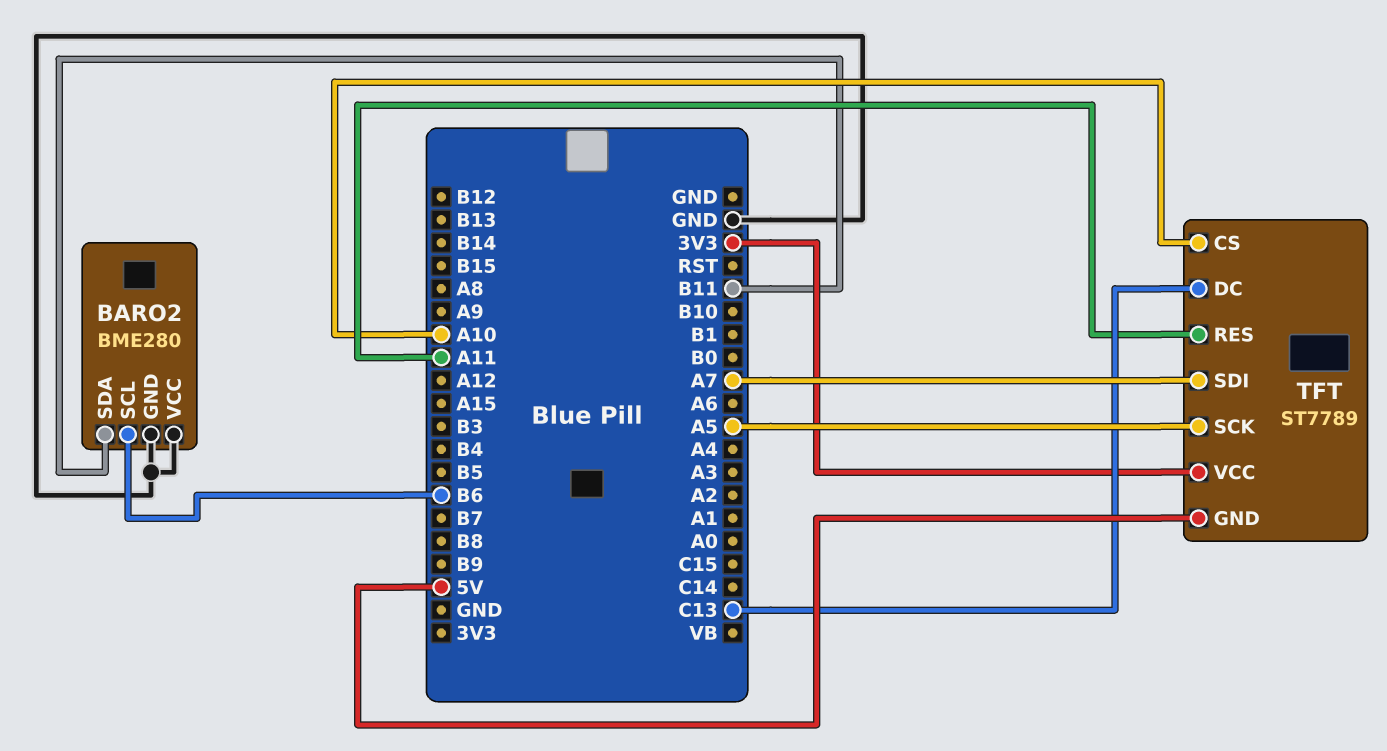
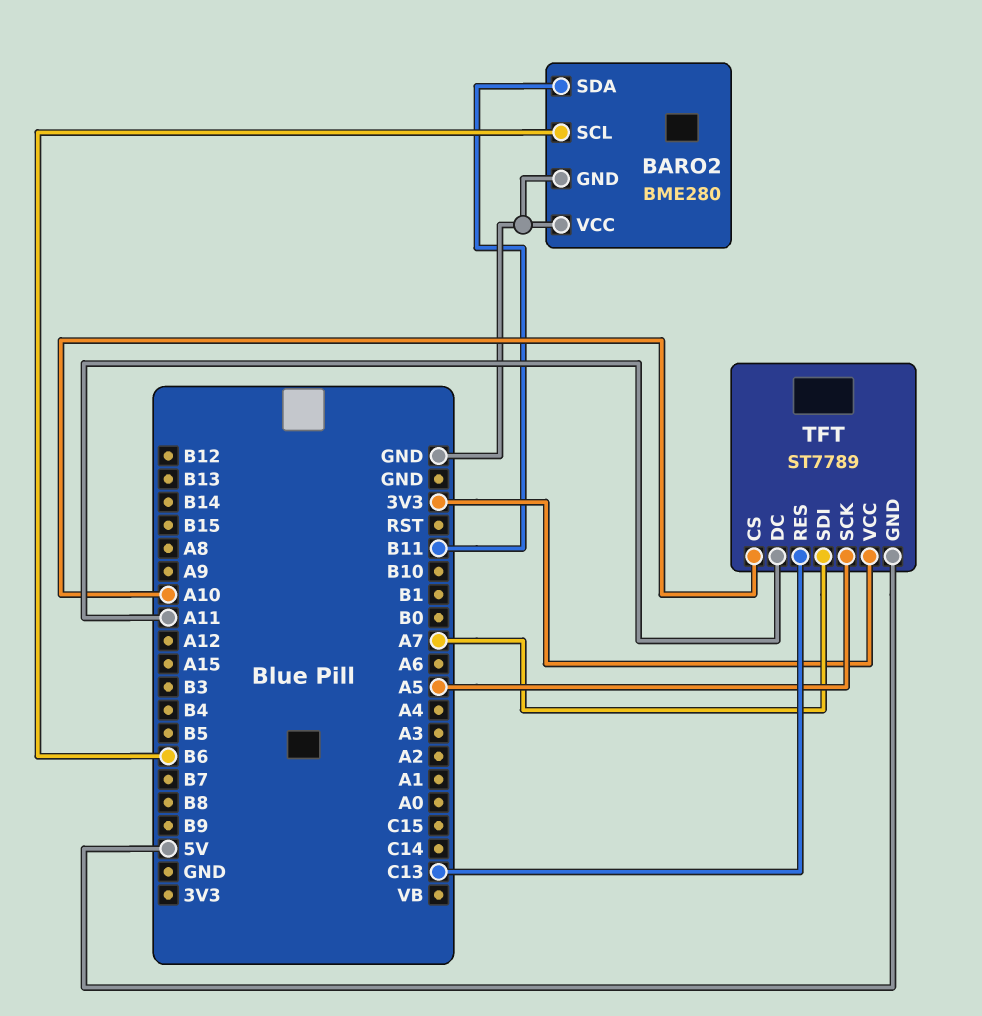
TFT pin DC: C13 -> A11
TFT pin RES: A11 -> C13

